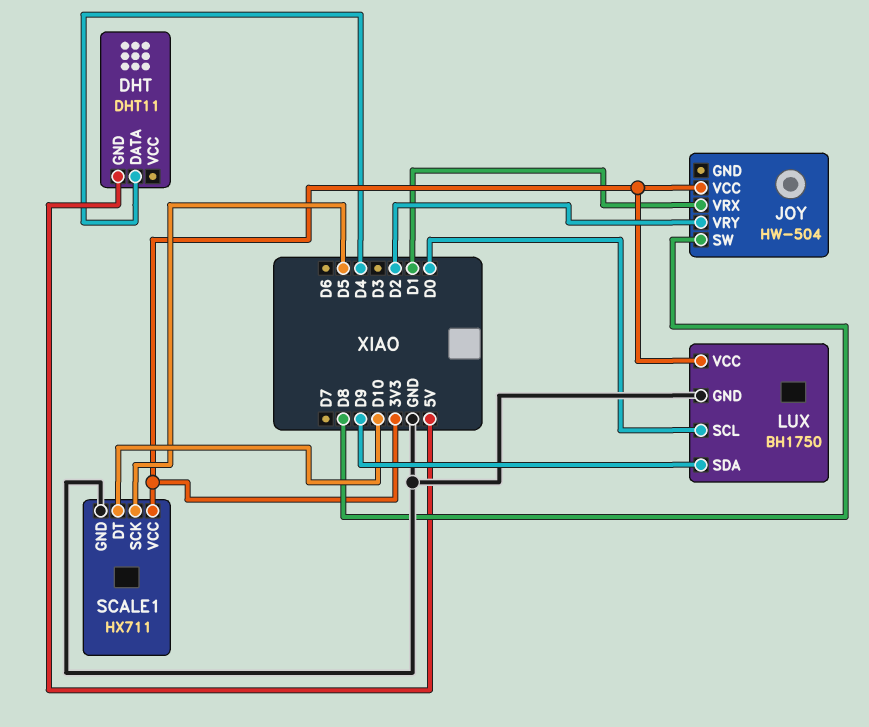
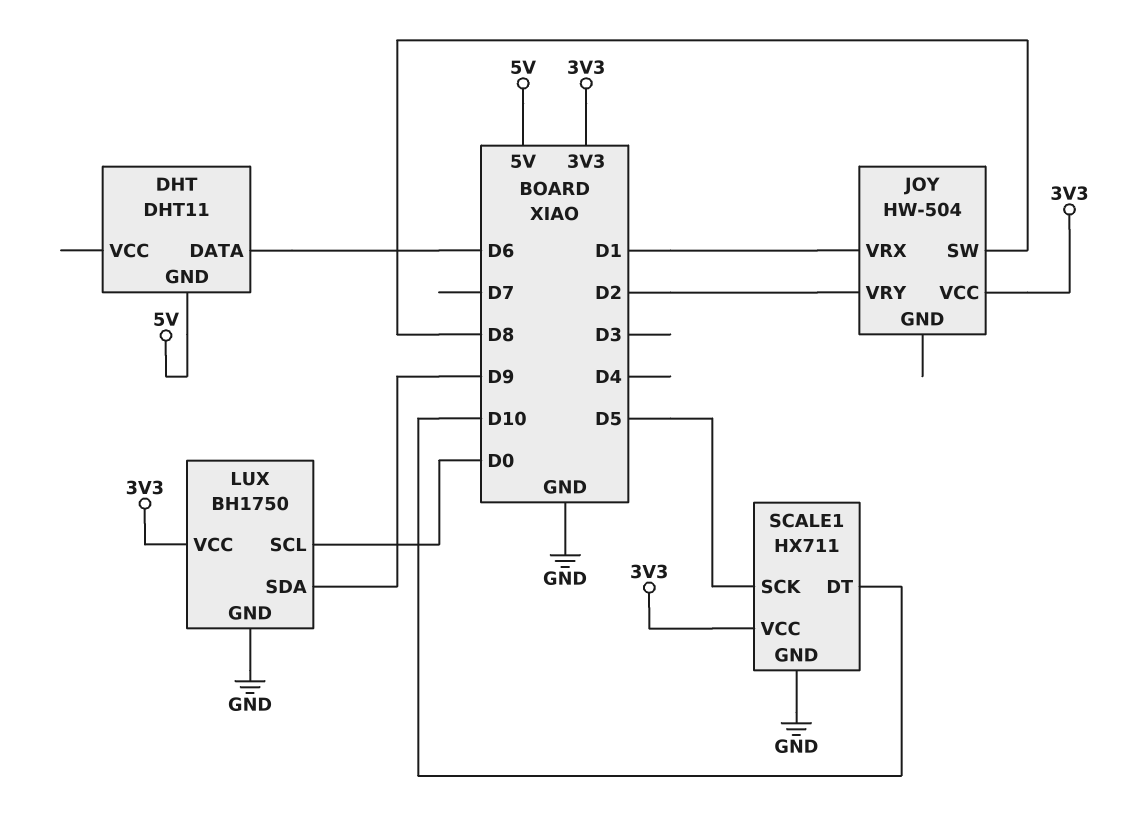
DHT pin DATA: D4 -> D6

